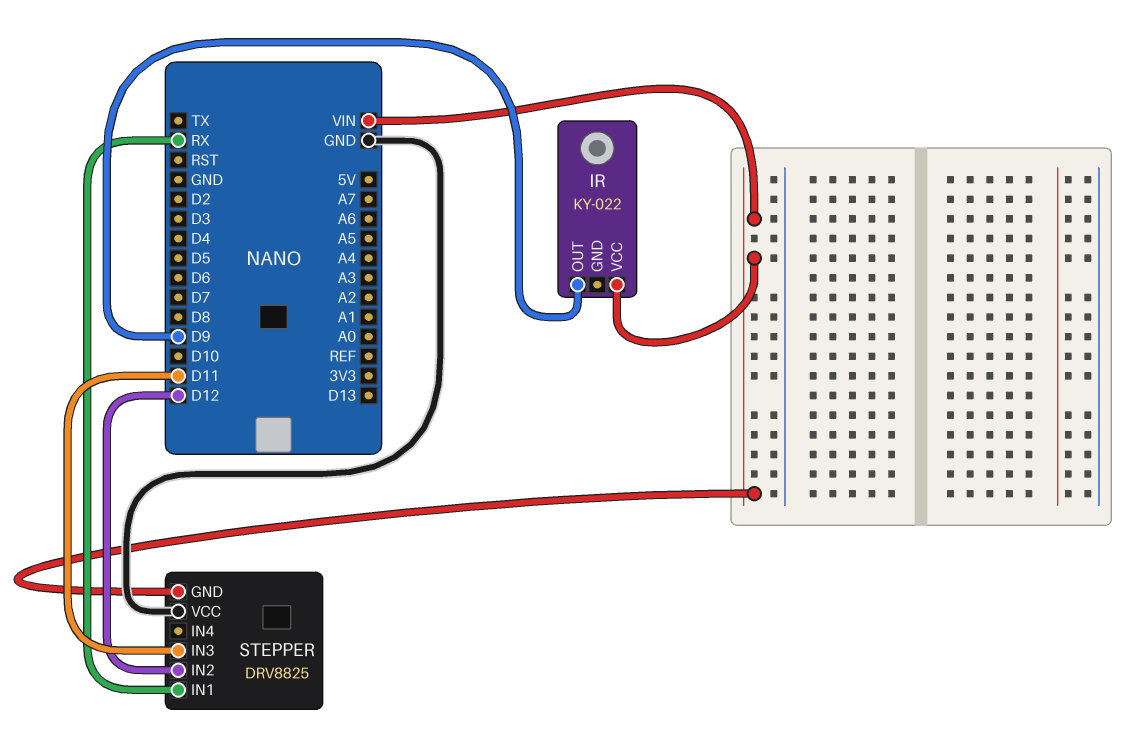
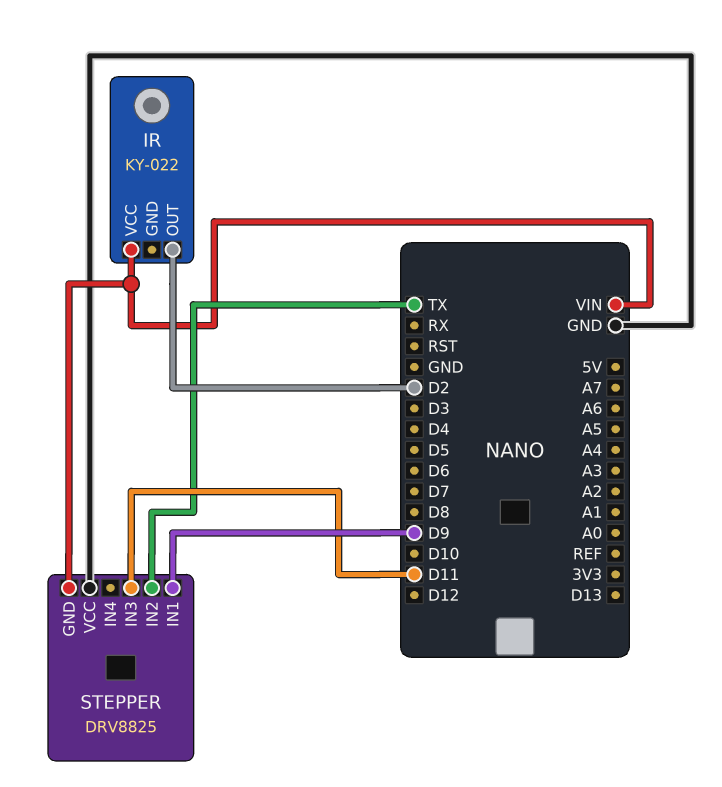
IR pin OUT: D9 -> D2
STEPPER pin IN1: RX -> D9
STEPPER pin IN2: D12 -> TX

